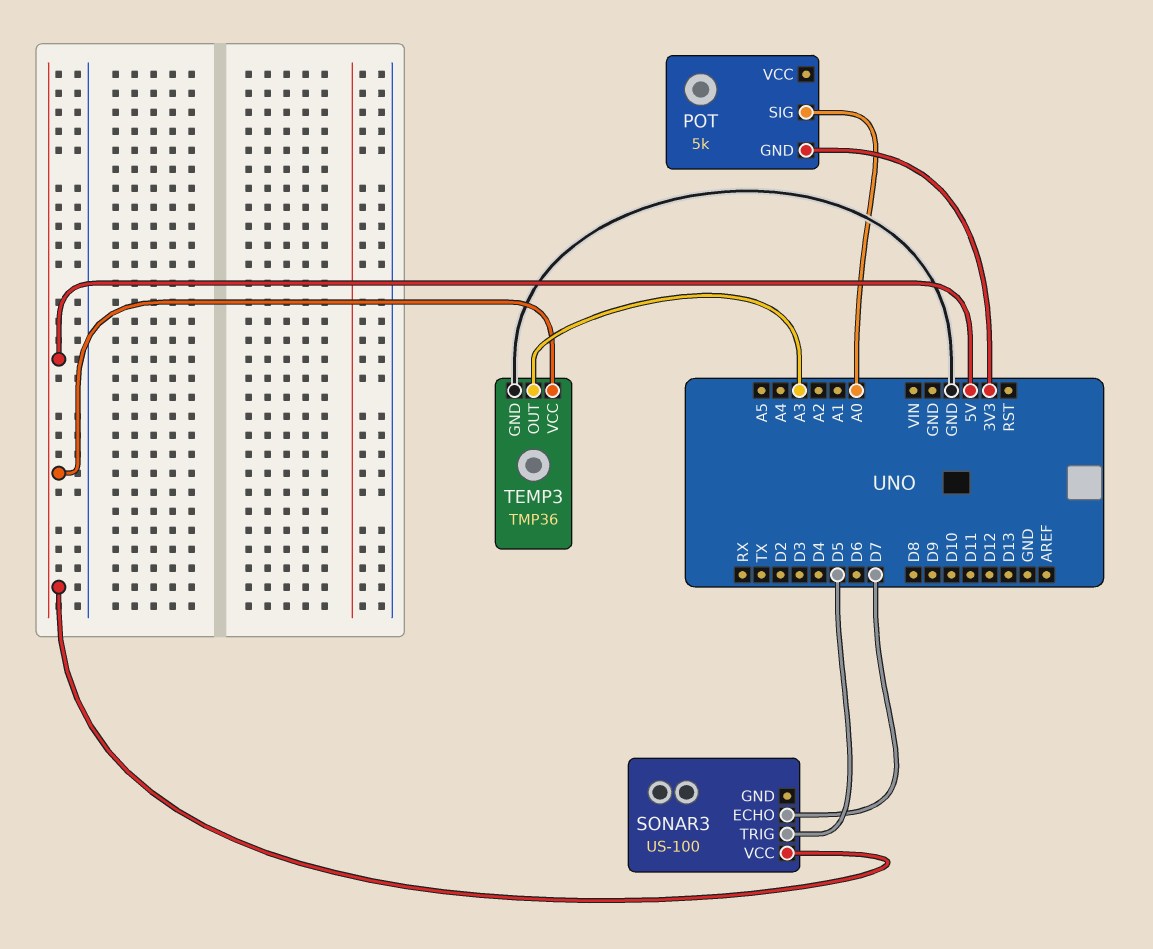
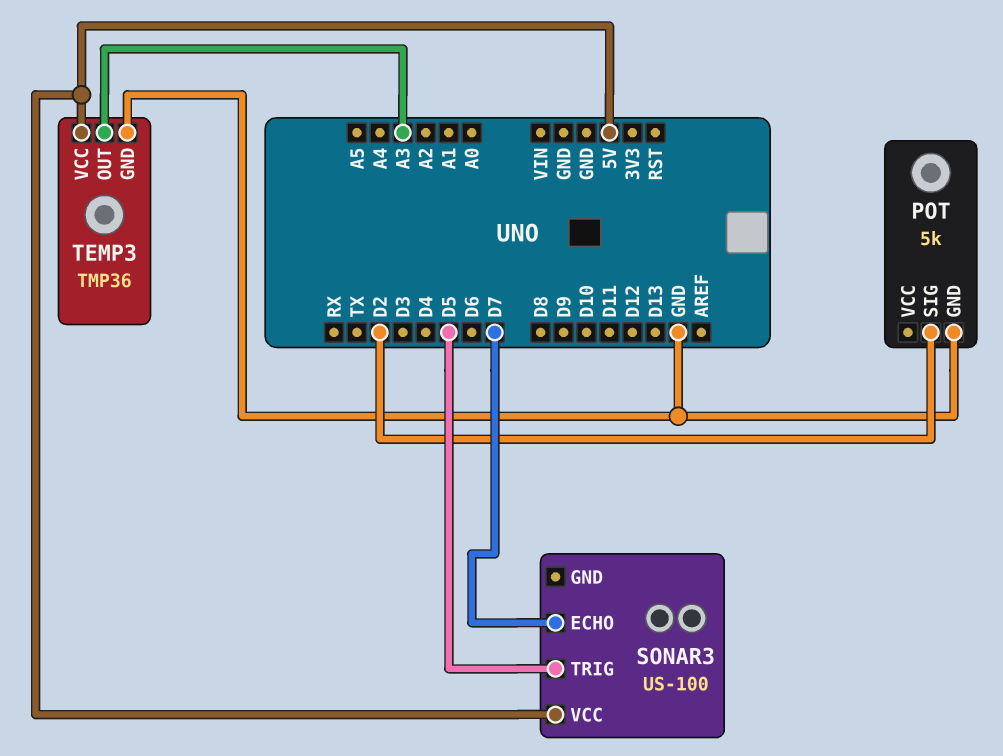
POT pin GND: 3V3 -> GND
POT pin SIG: A0 -> D2

